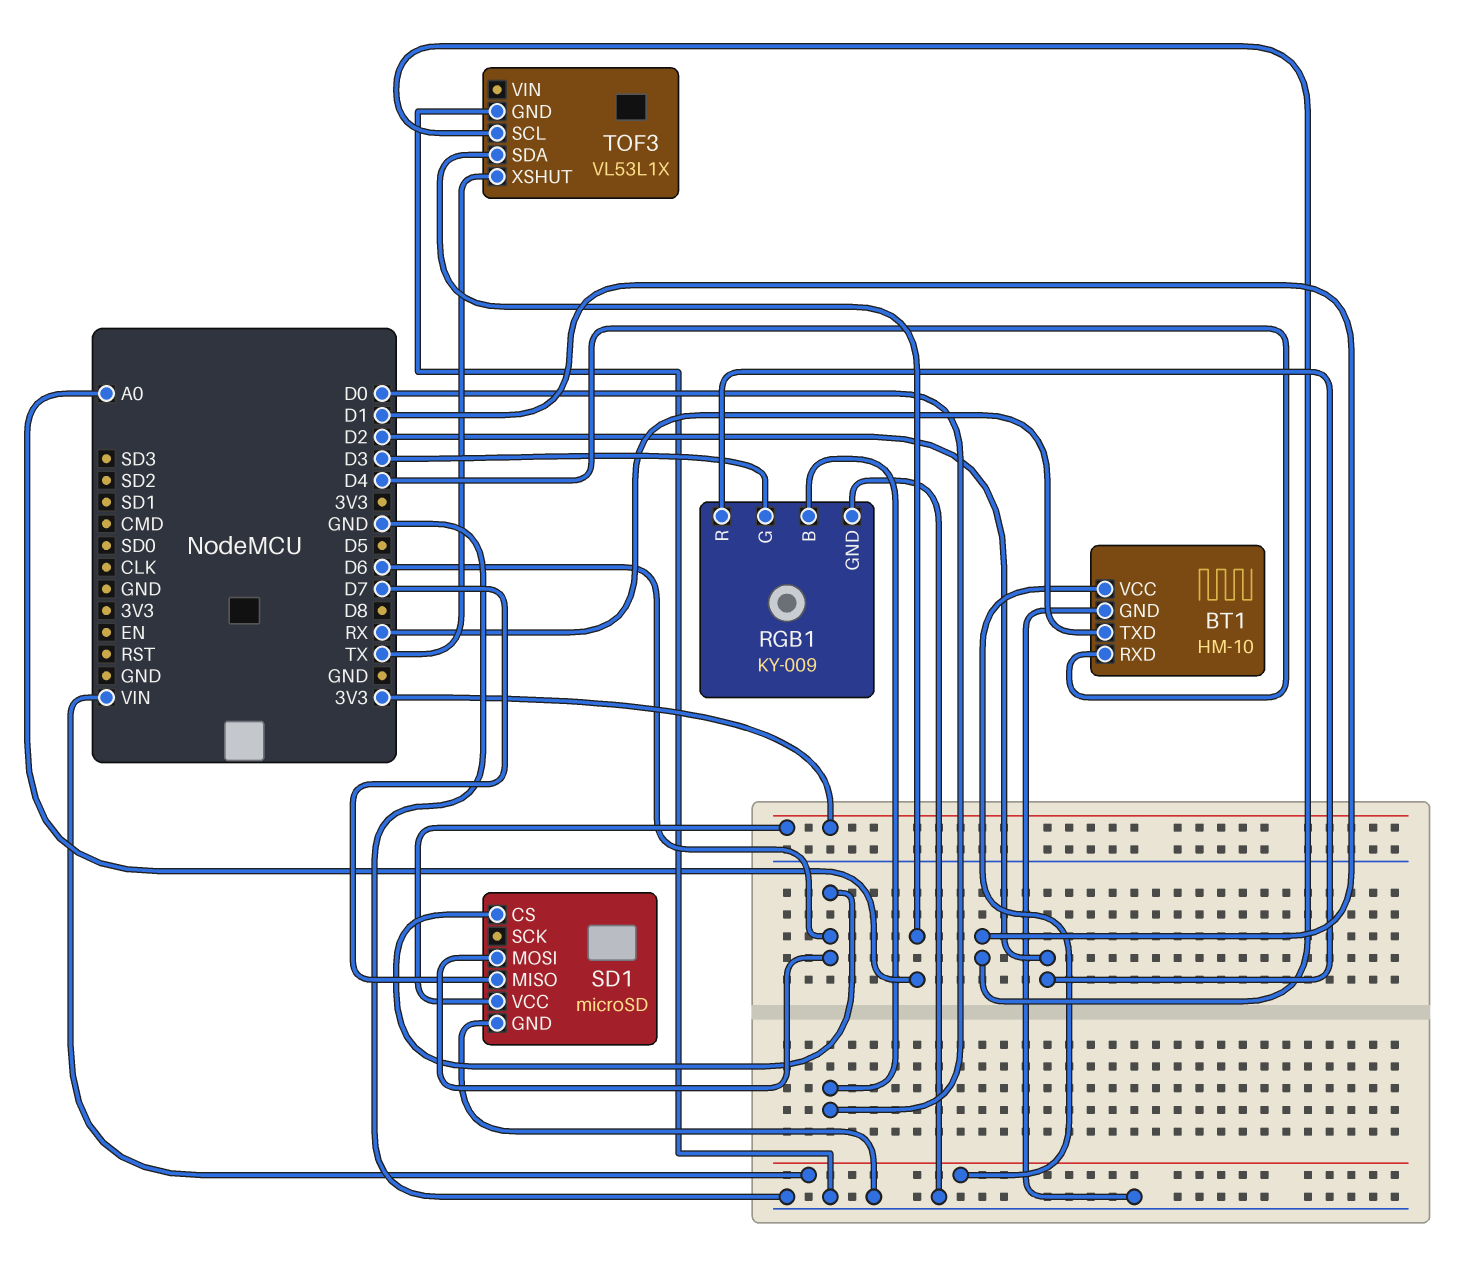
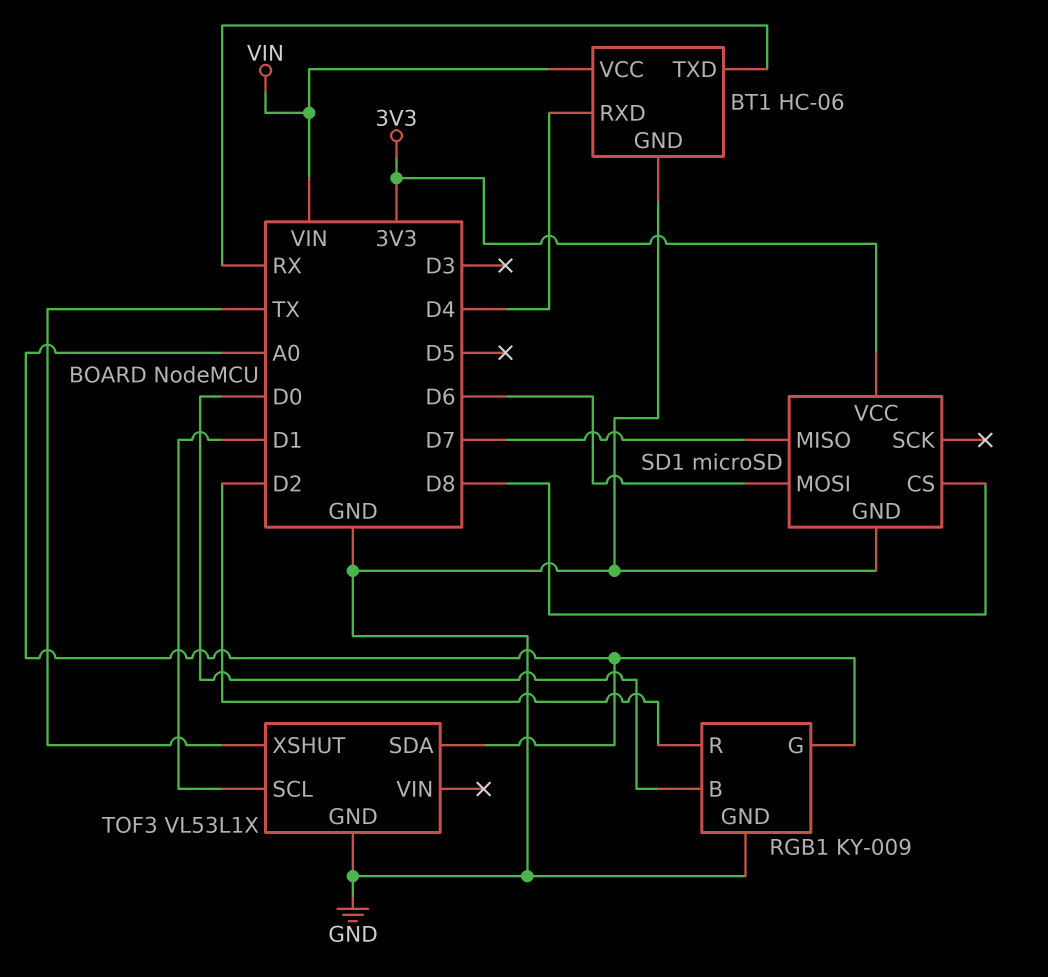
BT1: HM-10 -> HC-06
RGB1 pin G: D3 -> A0
SD1 pin CS: D6 -> D8

